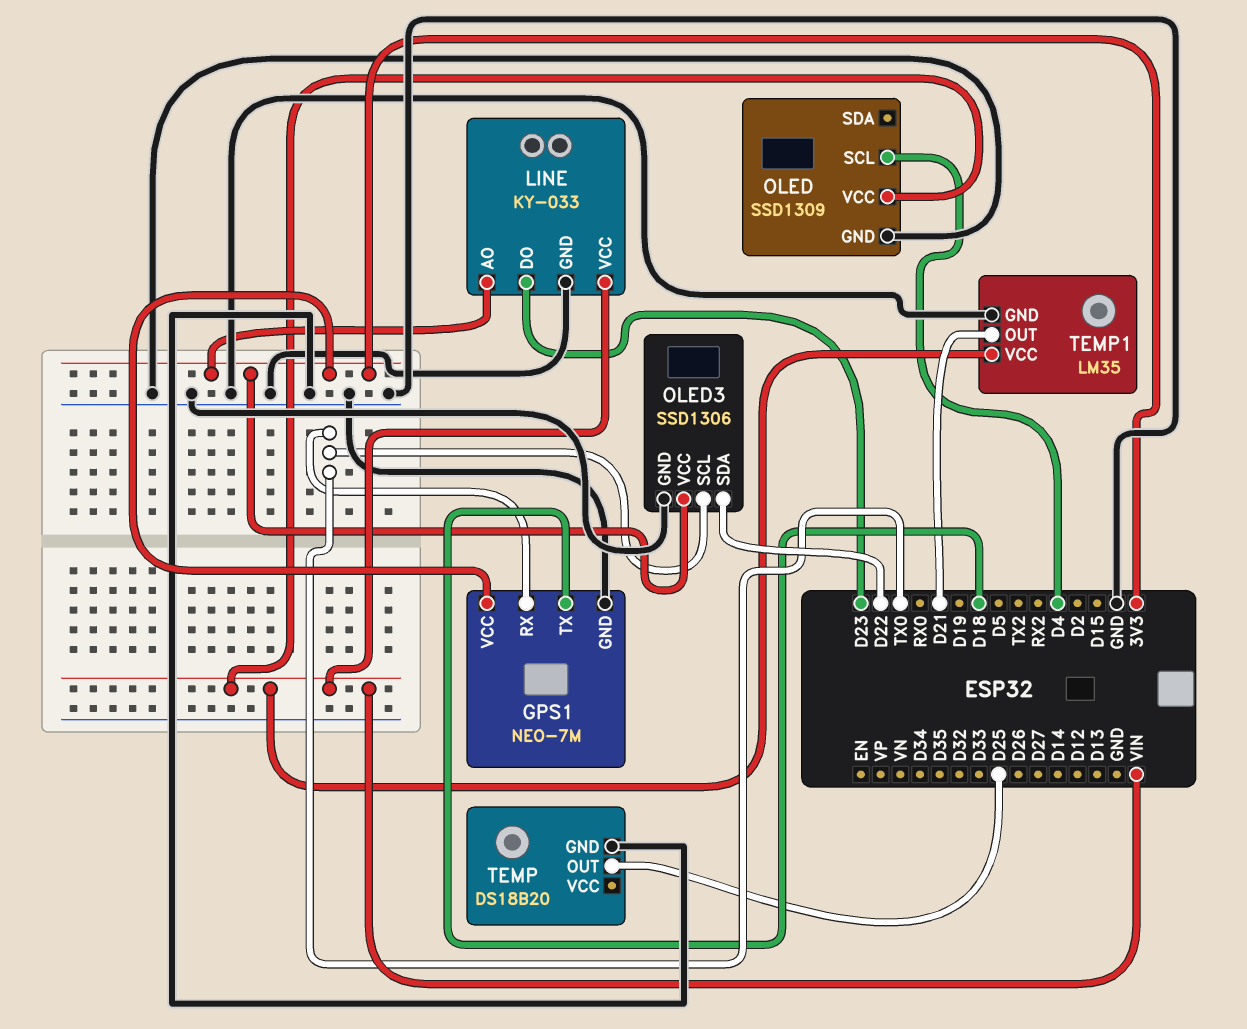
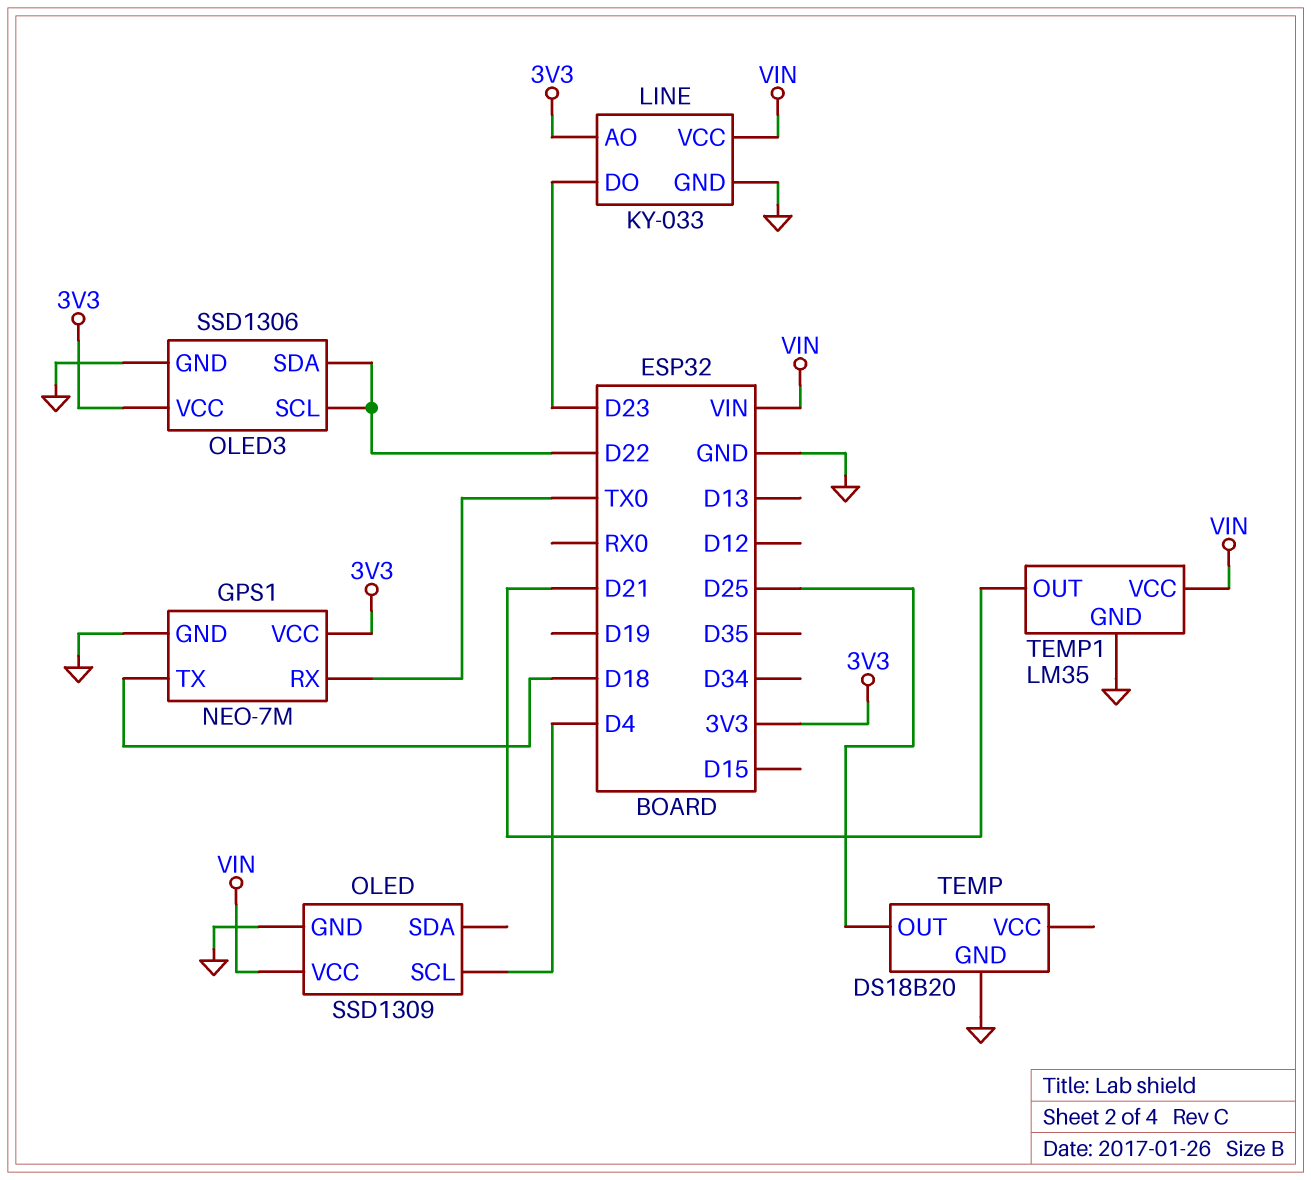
OLED3 pin SCL: TX0 -> D22

